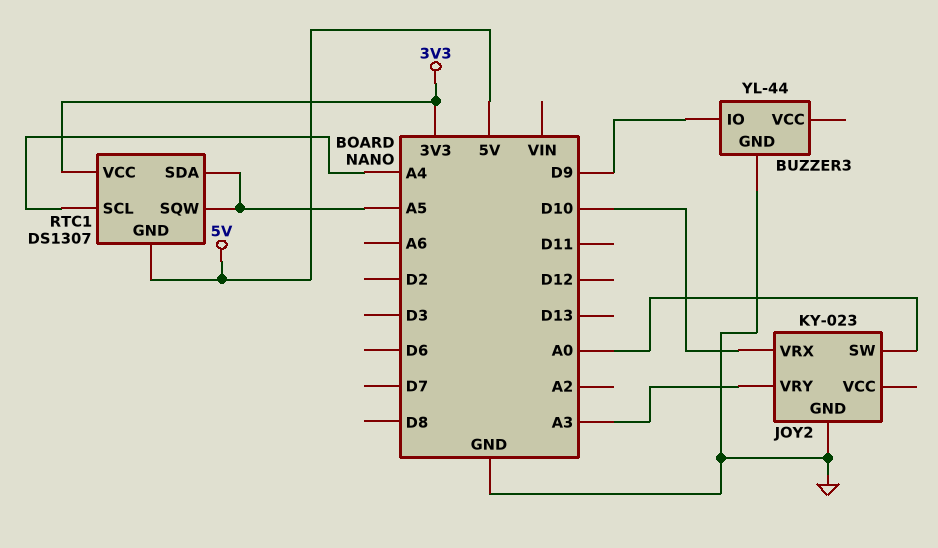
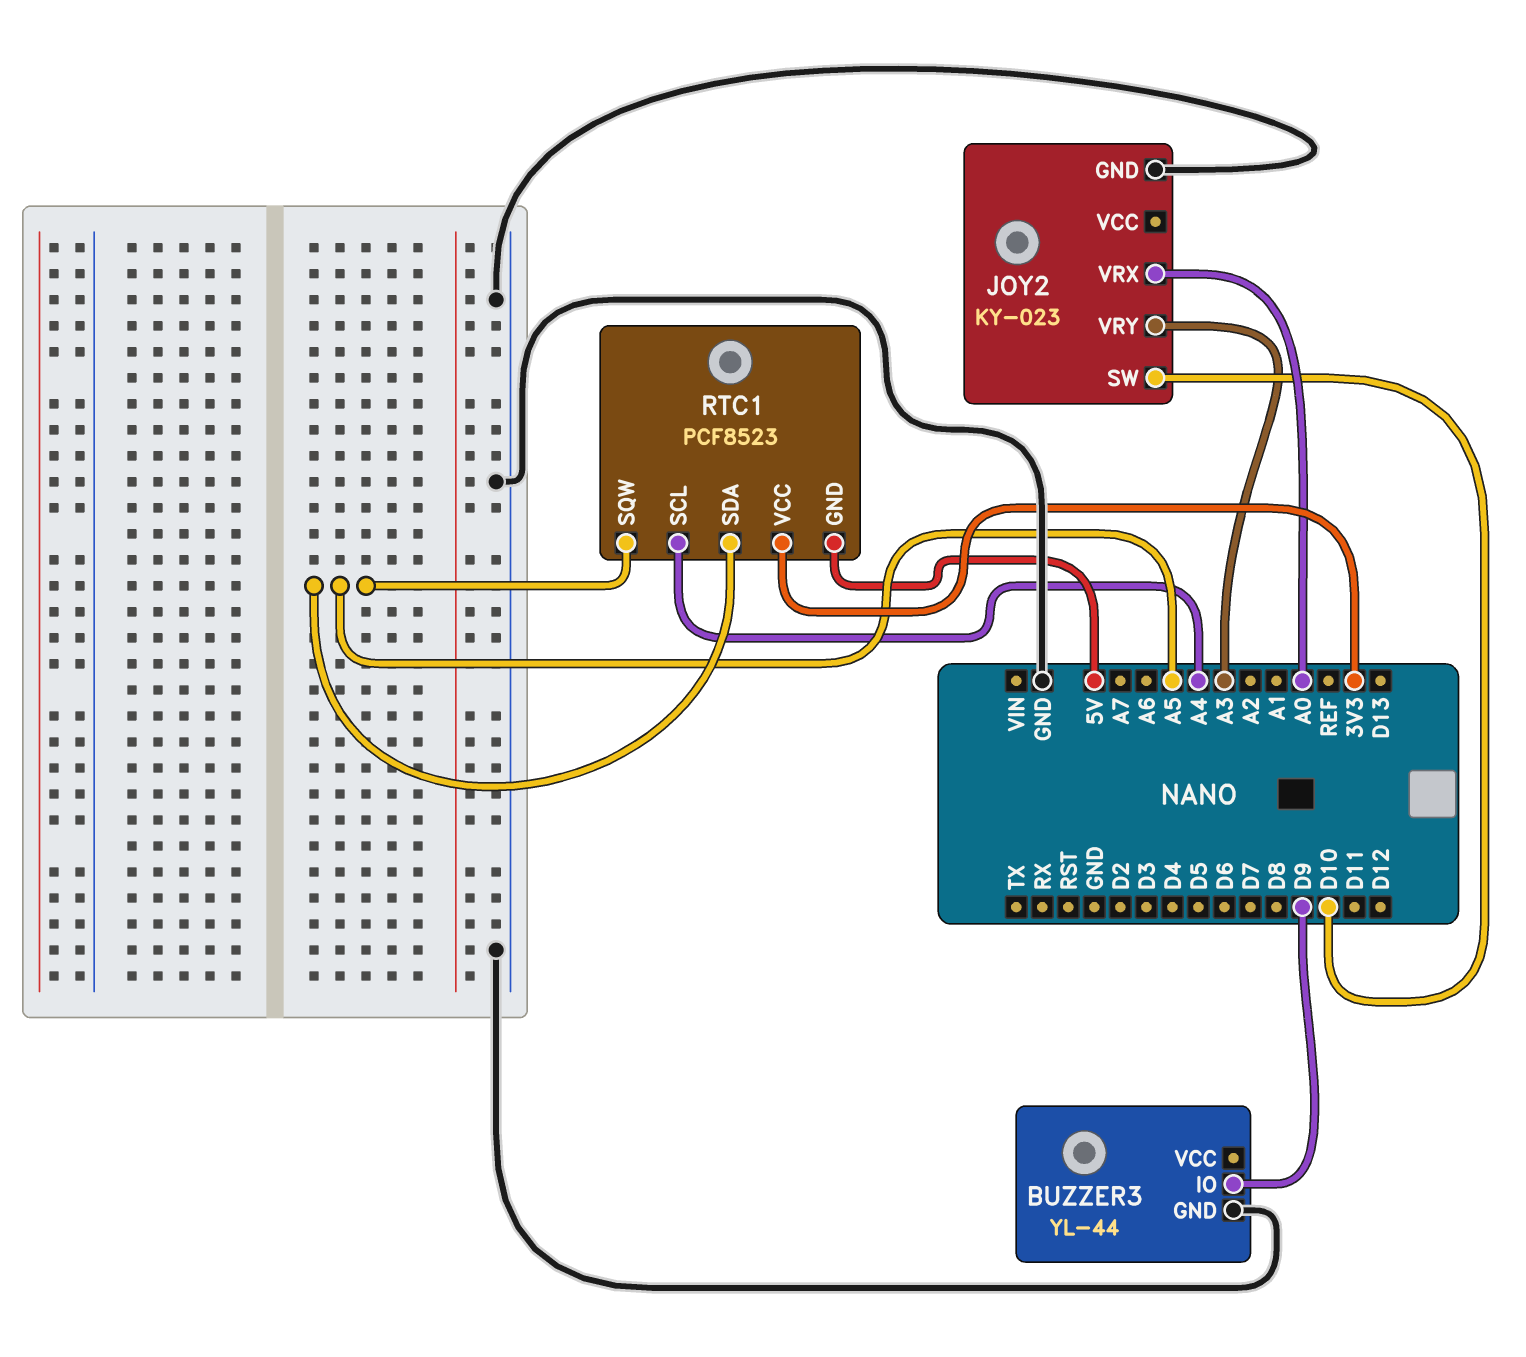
JOY2 pin SW: A0 -> D10
JOY2 pin VRX: D10 -> A0
RTC1: DS1307 -> PCF8523

